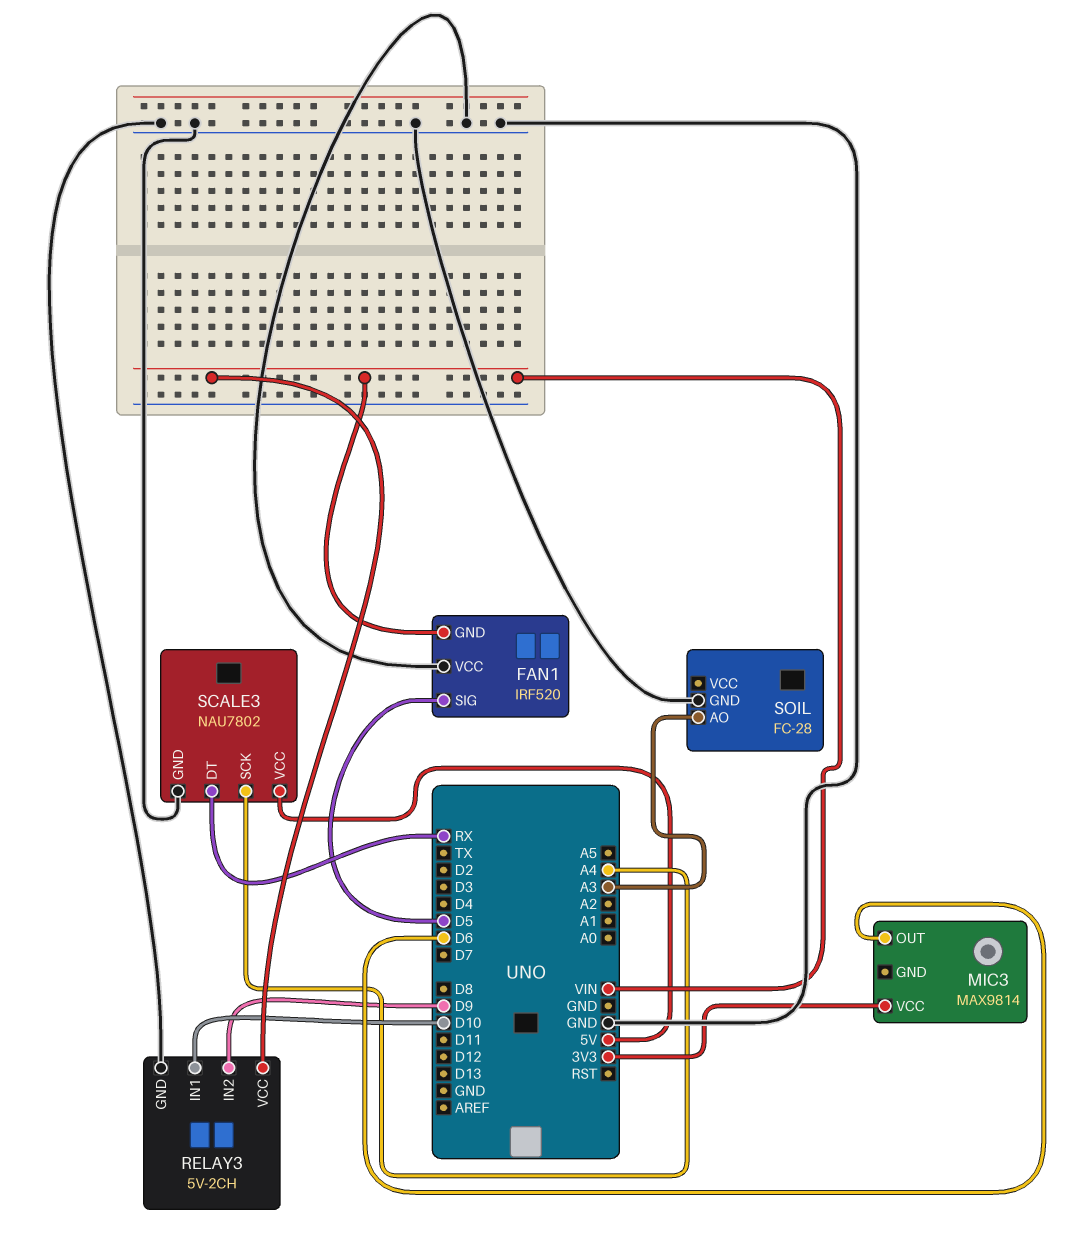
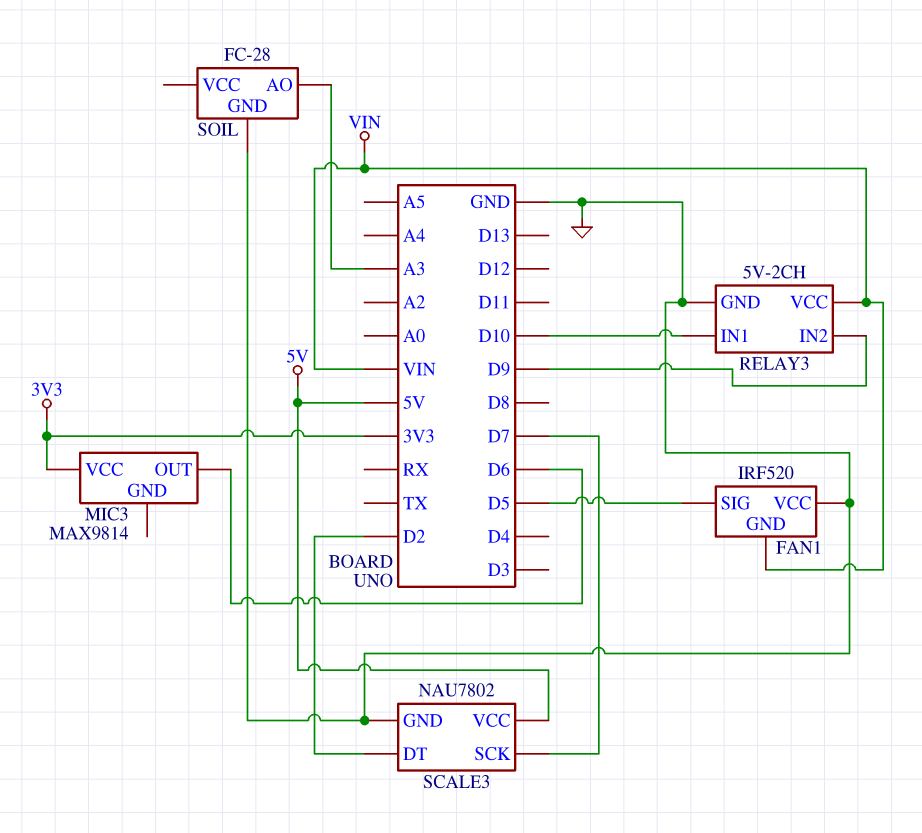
SCALE3 pin DT: RX -> D2
SCALE3 pin SCK: A4 -> D7

